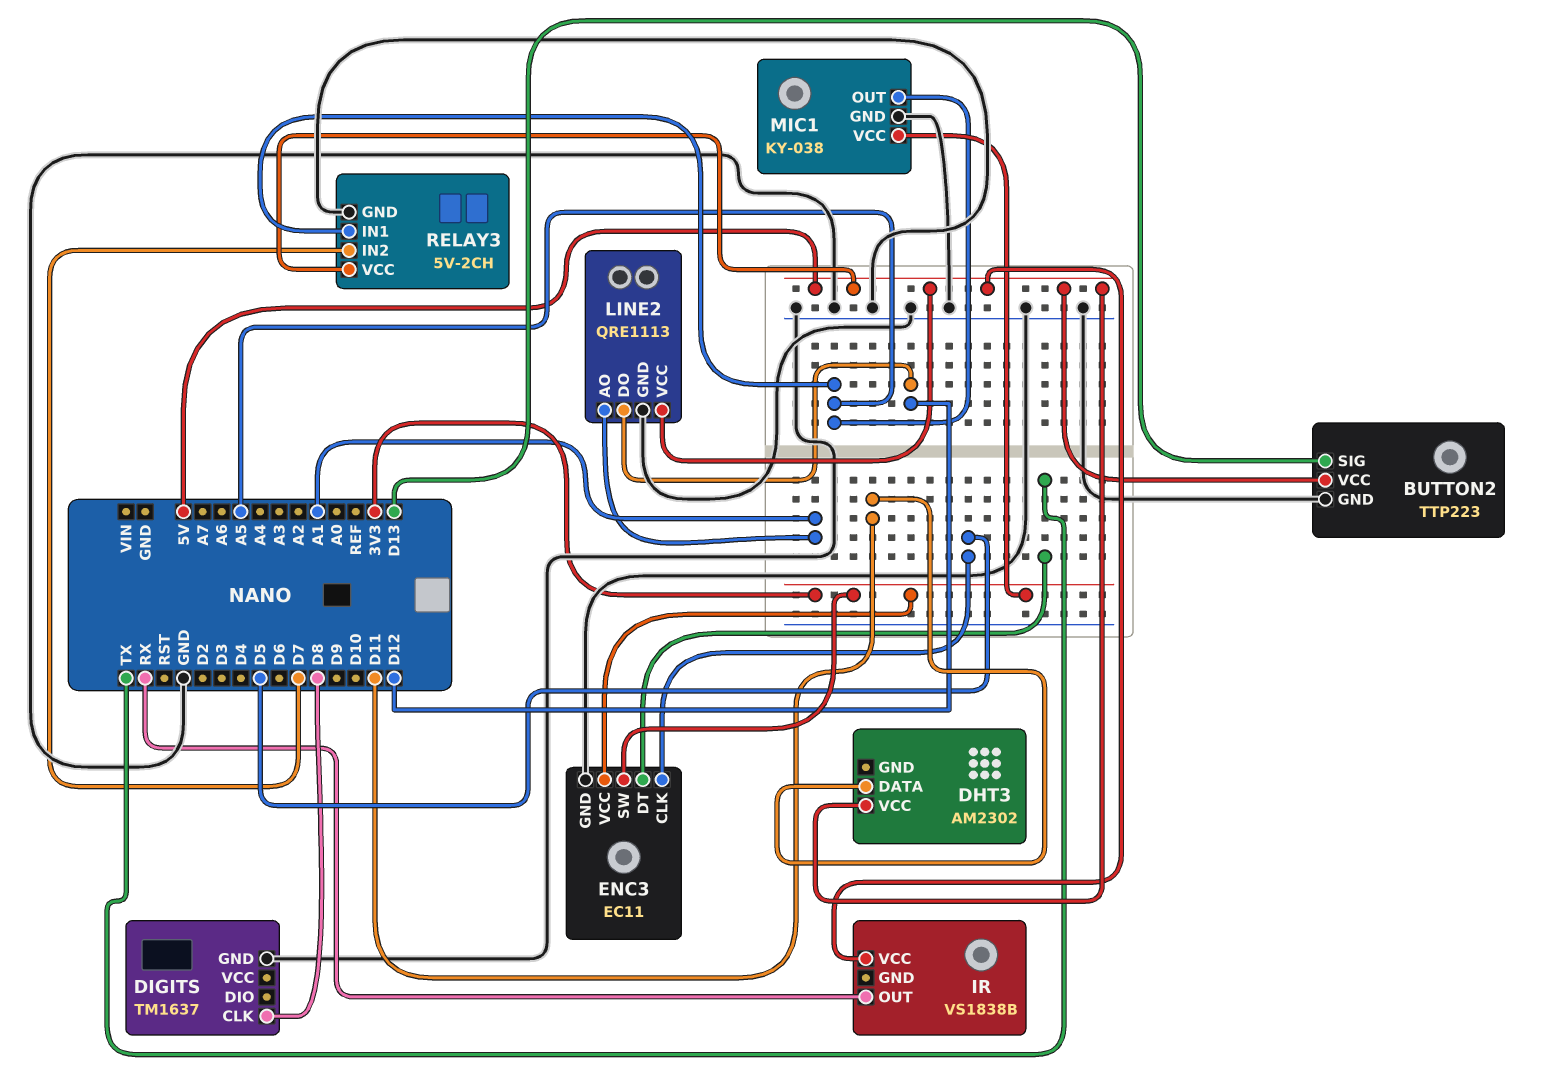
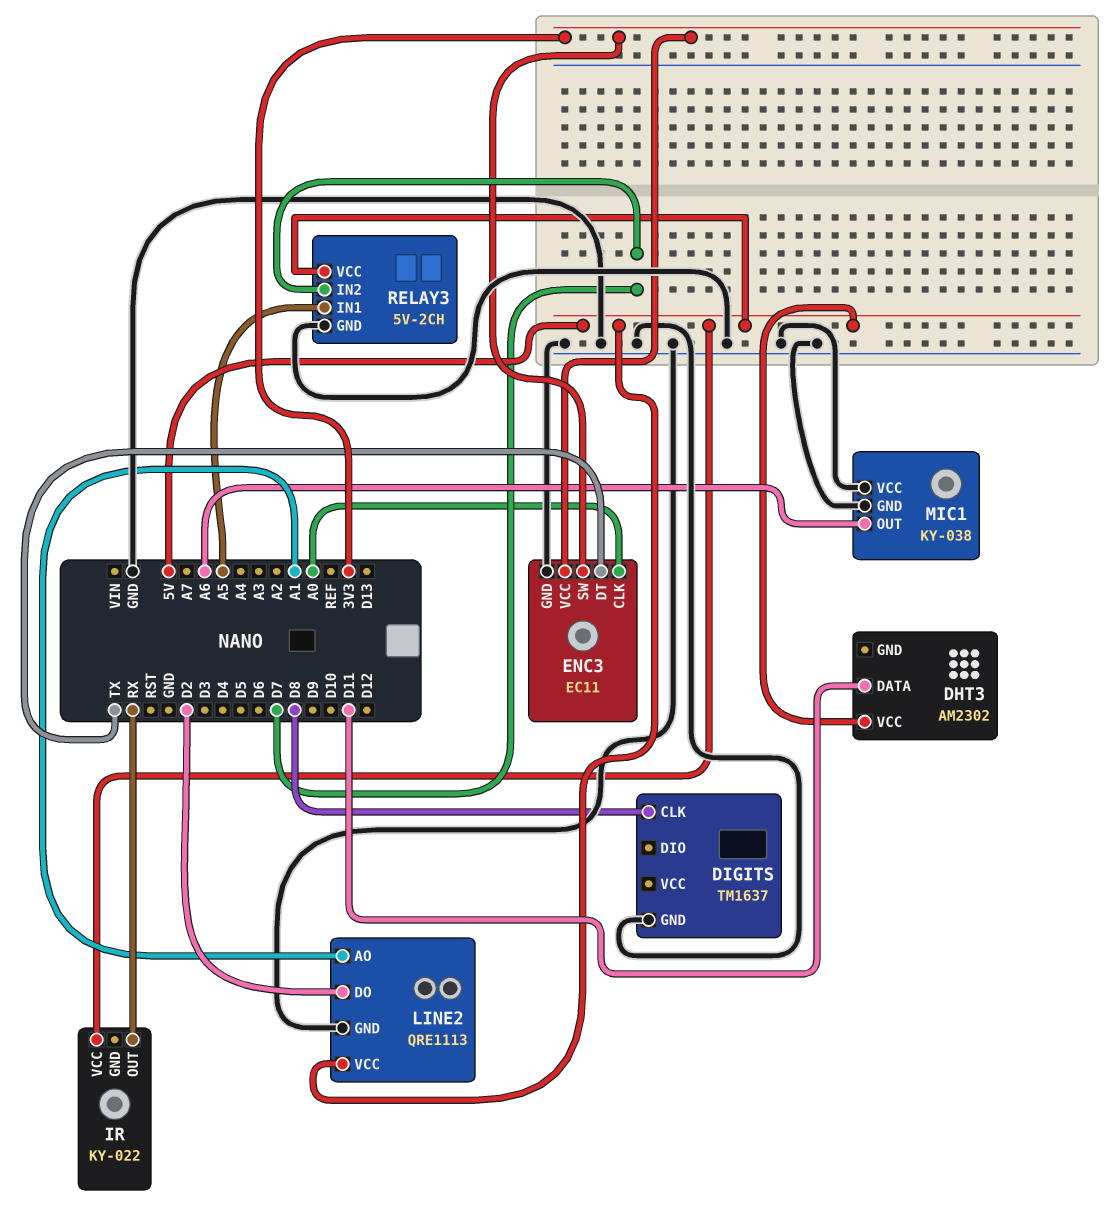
BUTTON2: TTP223 -> none
BUTTON2 pin GND: GND -> none
BUTTON2 pin SIG: D13 -> none
BUTTON2 pin VCC: 5V -> none
ENC3 pin CLK: D5 -> A0
IR: VS1838B -> KY-022
LINE2 pin DO: D12 -> D2
MIC1 pin OUT: A5 -> A6
MIC1 pin VCC: 3V3 -> GND

